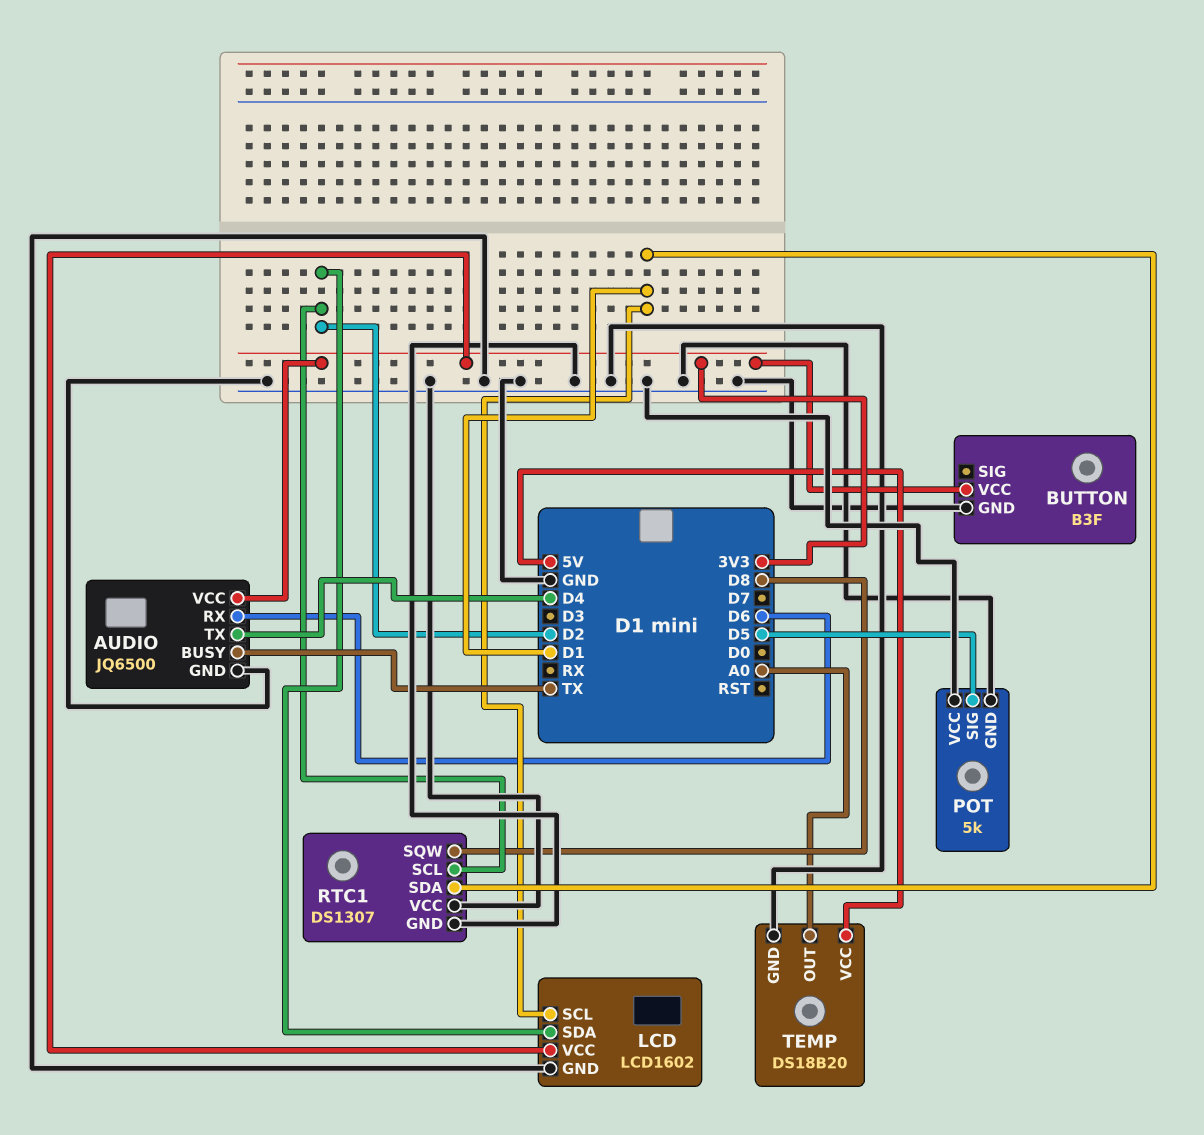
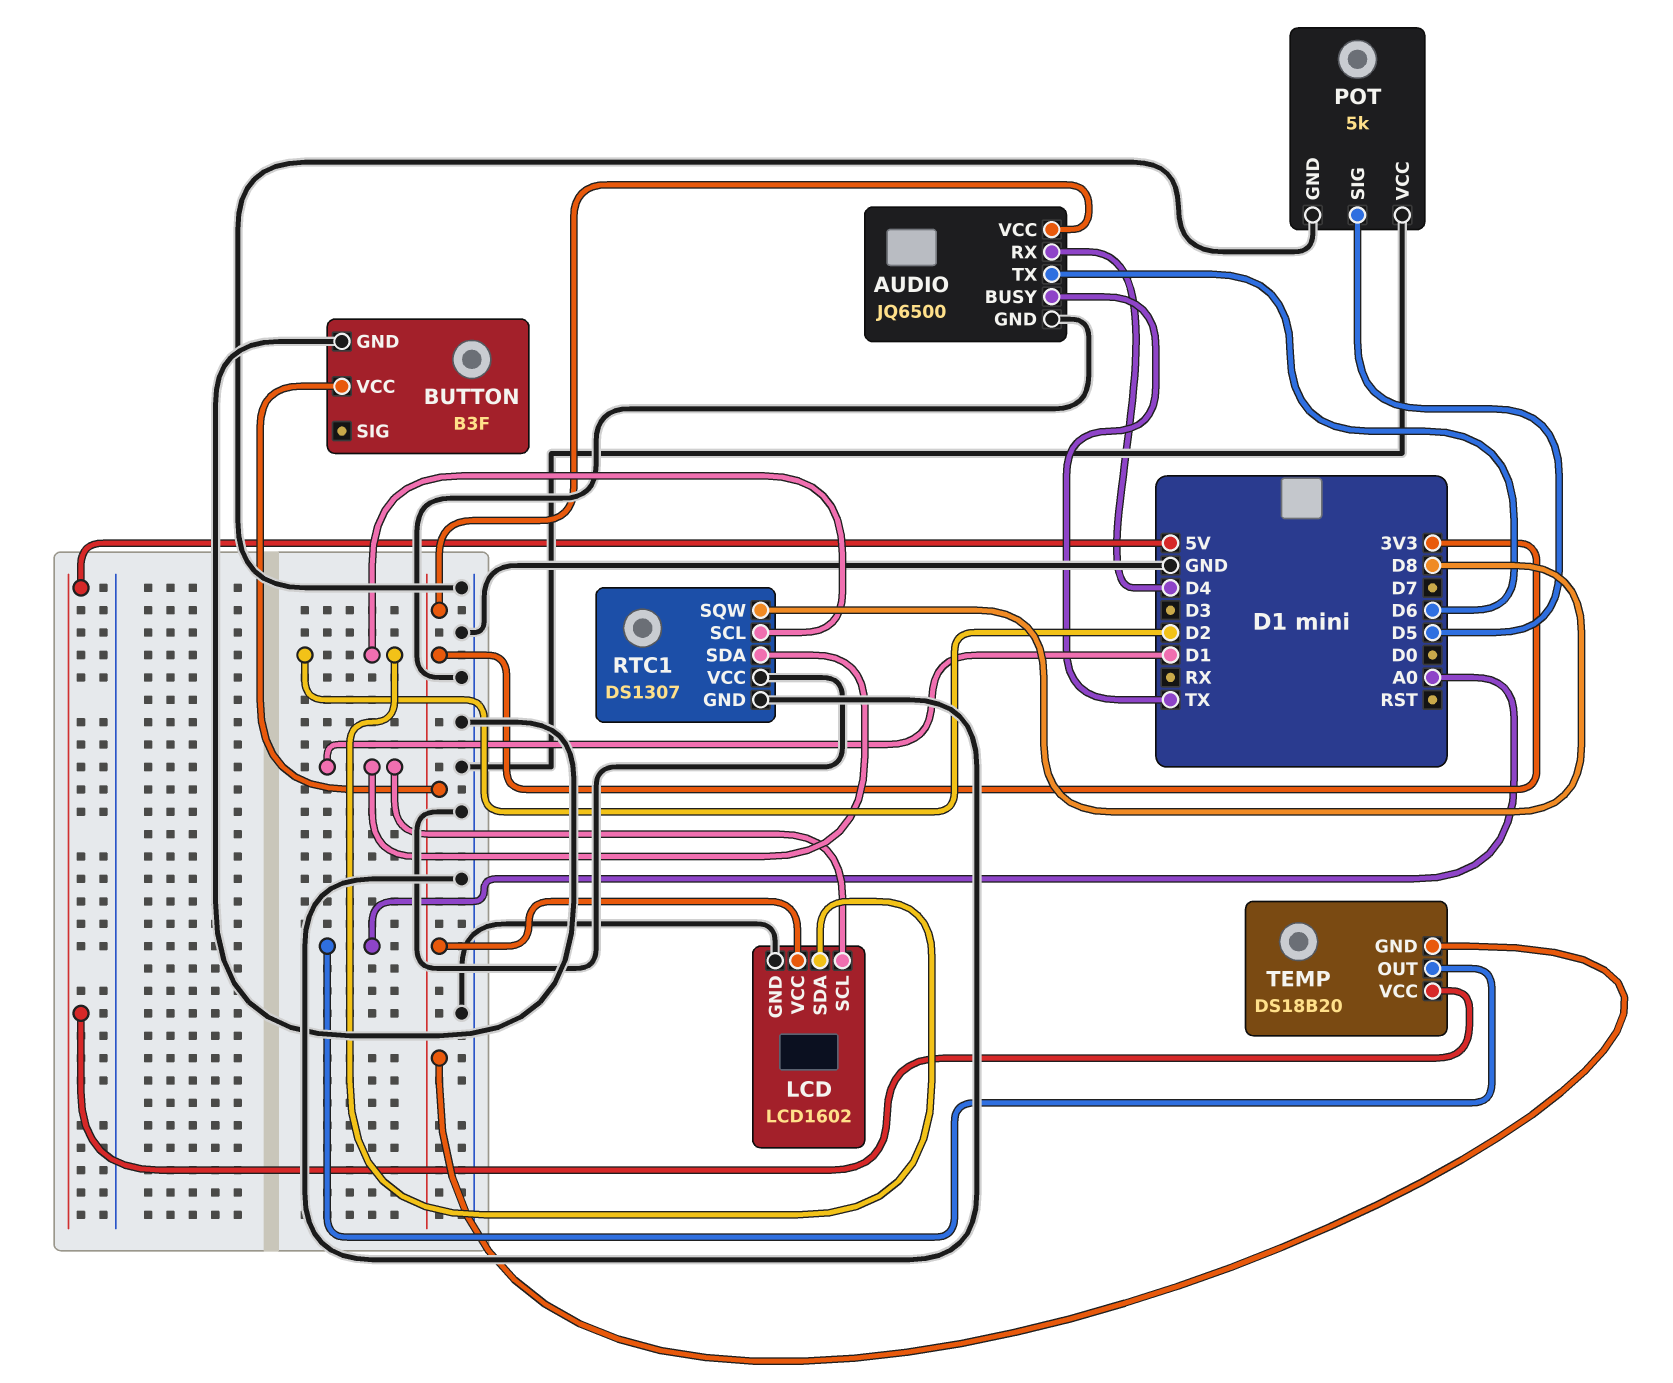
AUDIO pin RX: D6 -> D4
AUDIO pin TX: D4 -> D6
TEMP pin GND: GND -> 3V3

